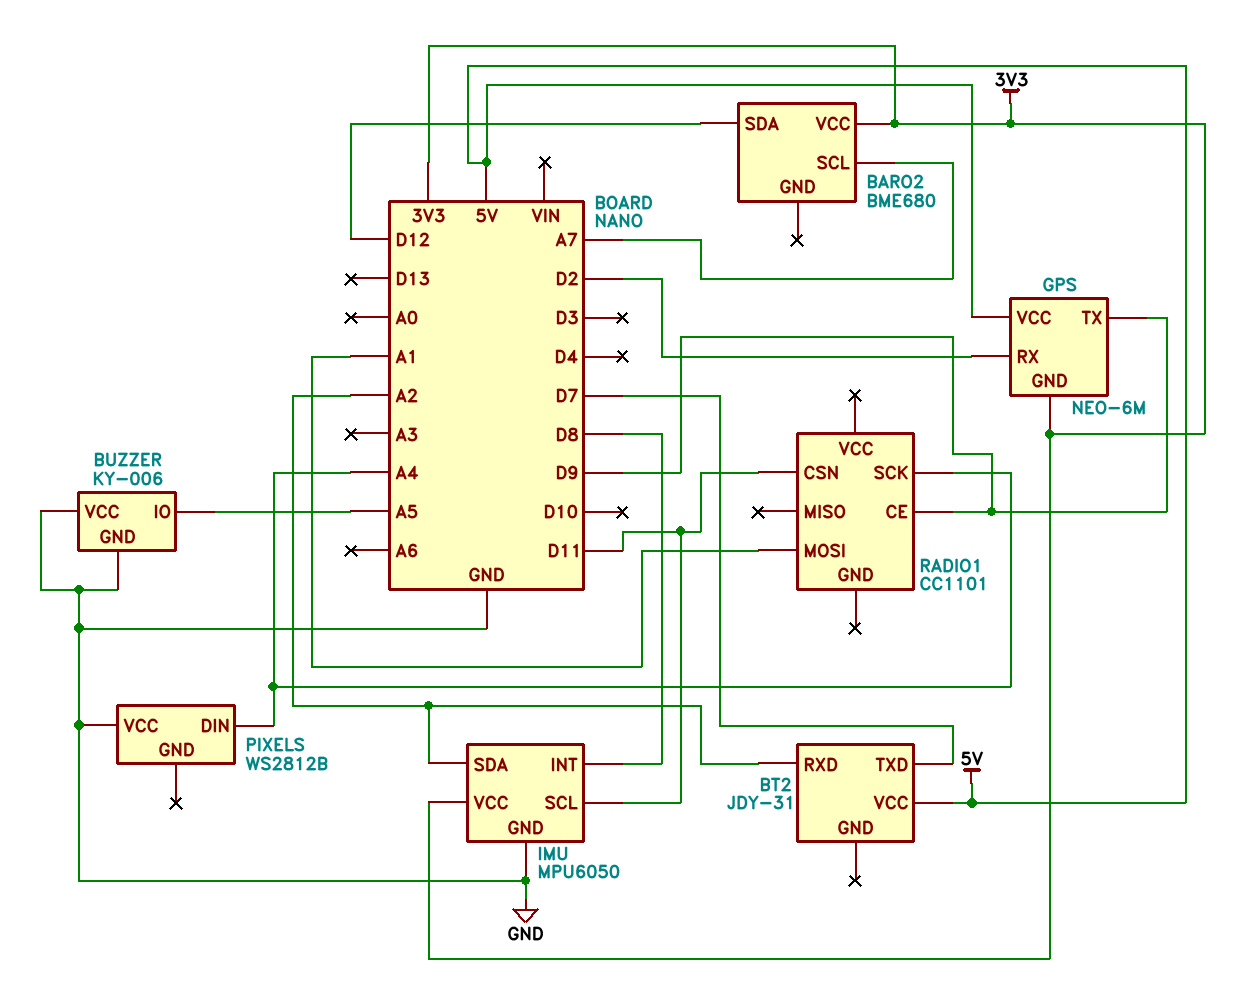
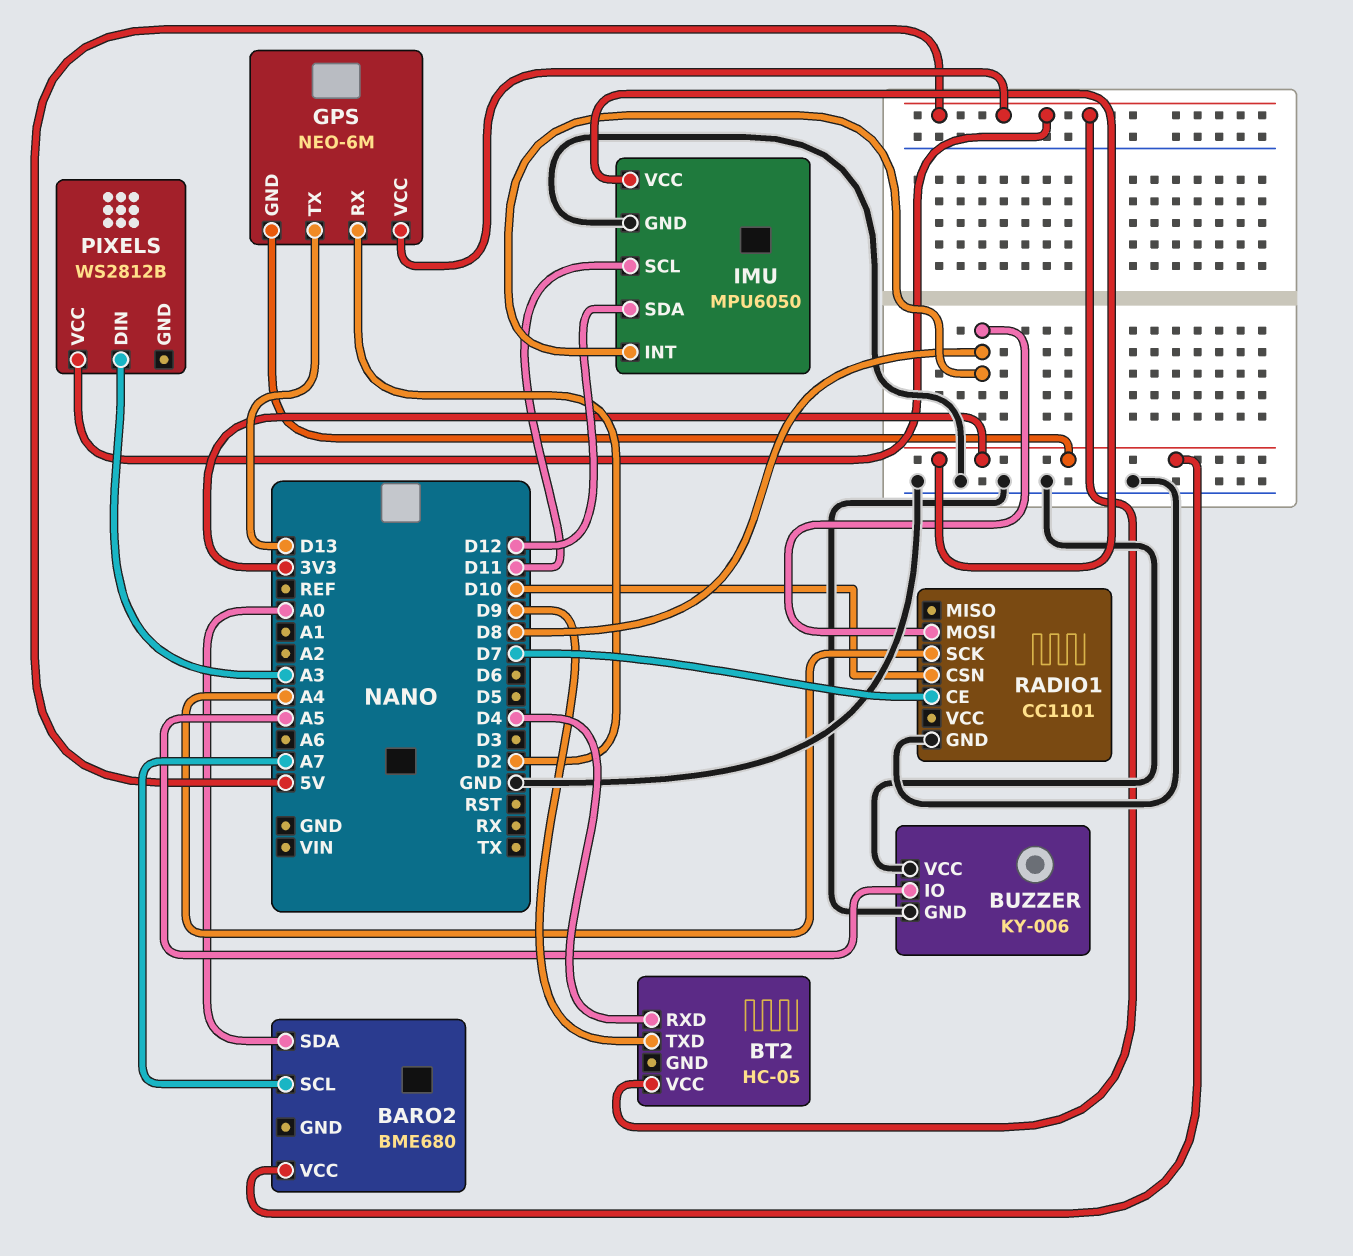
BARO2 pin SDA: D12 -> A0
BT2: JDY-31 -> HC-05
BT2 pin RXD: A2 -> D4
BT2 pin TXD: D7 -> D9
GPS pin TX: D9 -> D13
IMU pin SDA: A2 -> D12
PIXELS pin DIN: A4 -> A3
PIXELS pin VCC: GND -> 5V
RADIO1 pin CE: D9 -> D7
RADIO1 pin CSN: D11 -> D10
RADIO1 pin GND: none -> GND
RADIO1 pin MOSI: A1 -> D8

